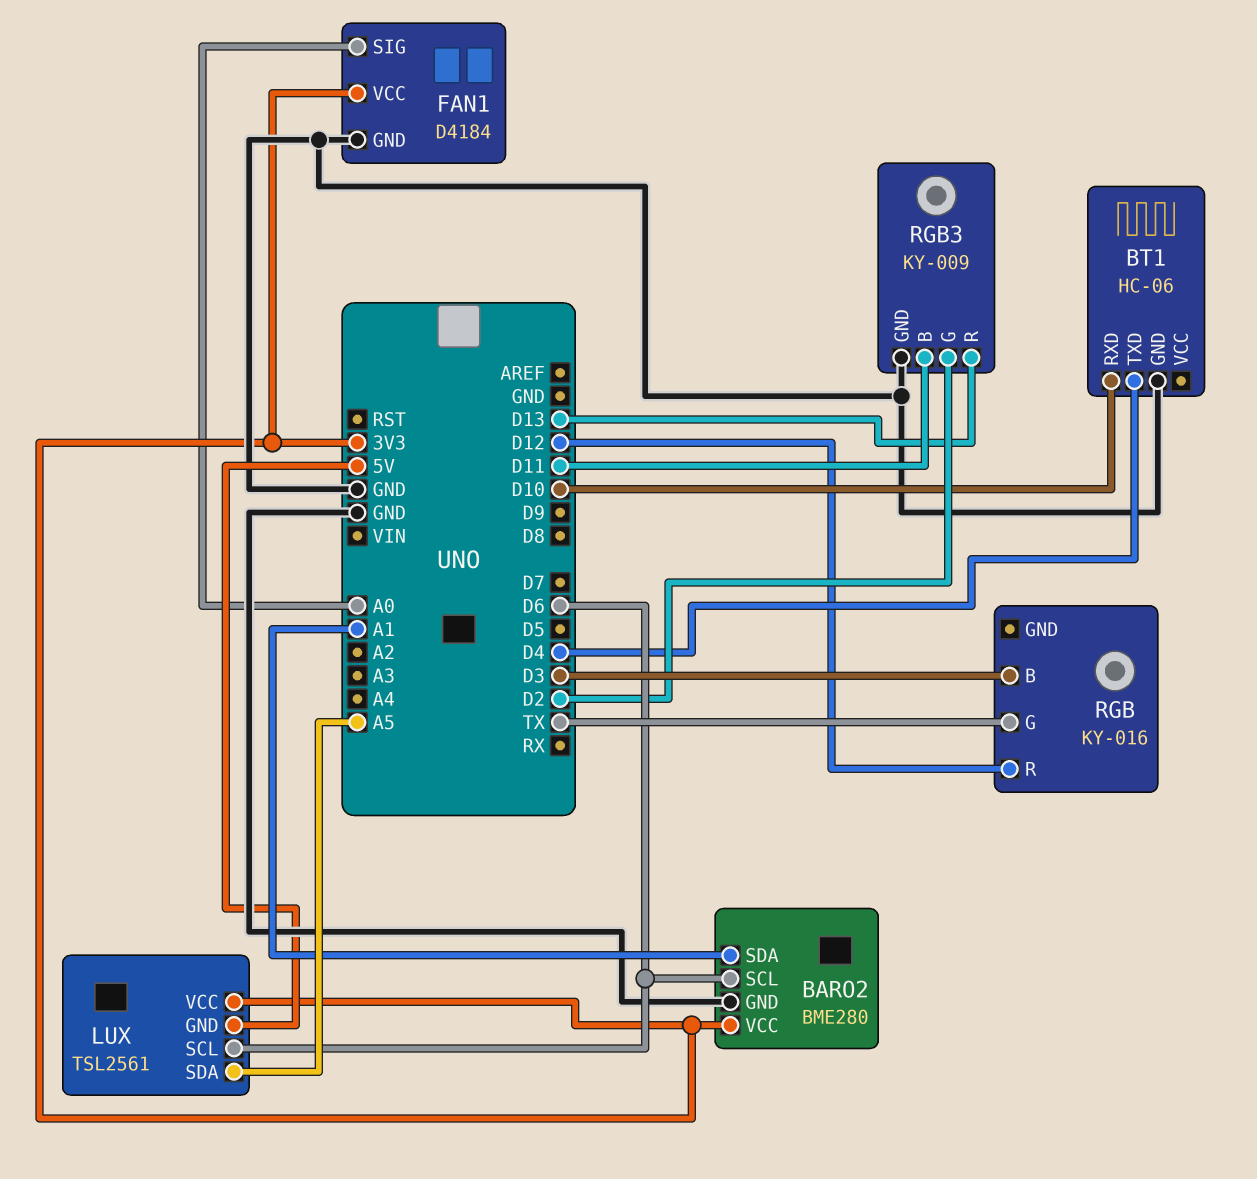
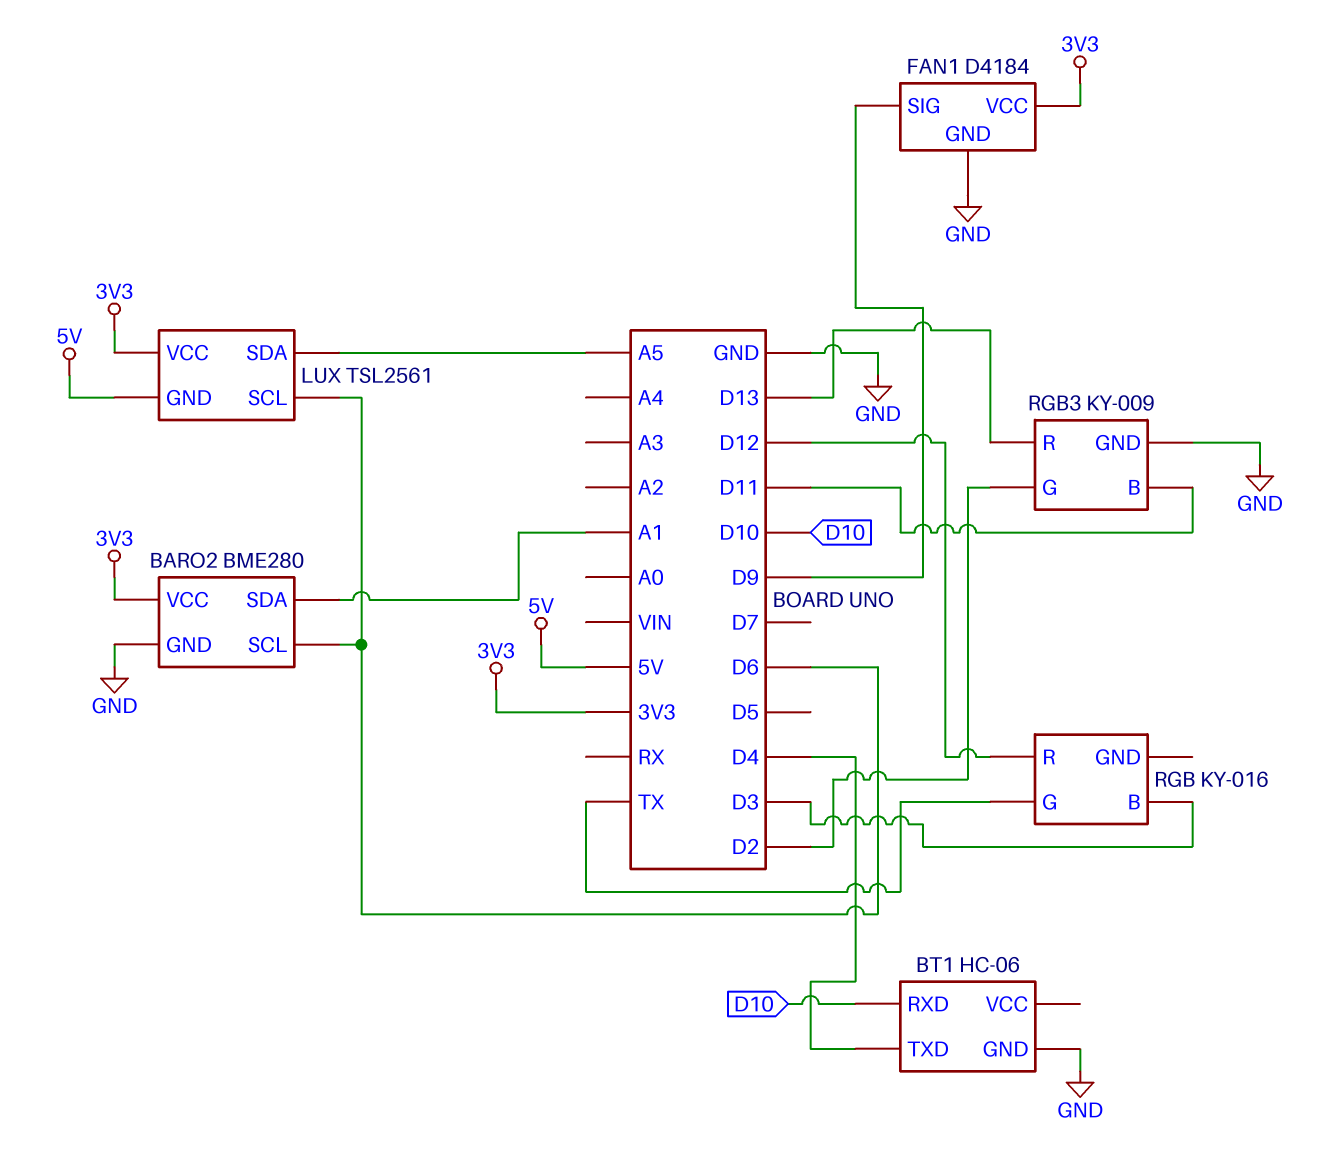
FAN1 pin SIG: A0 -> D9

